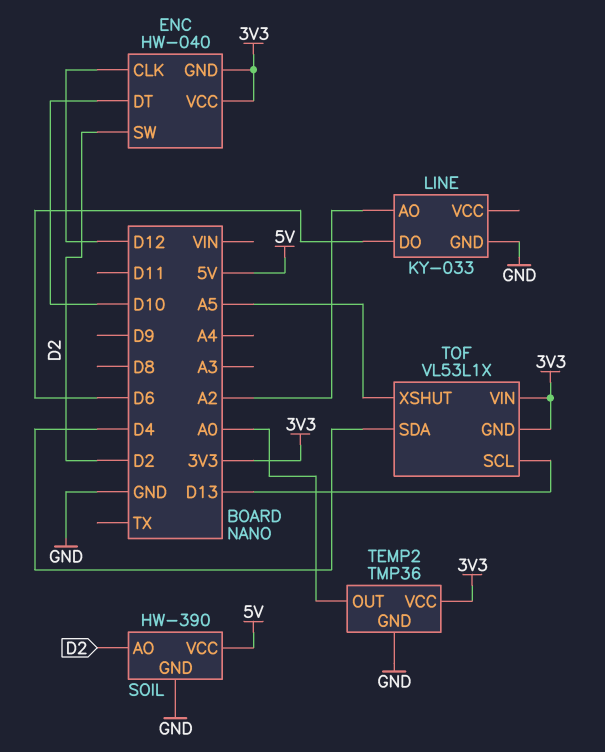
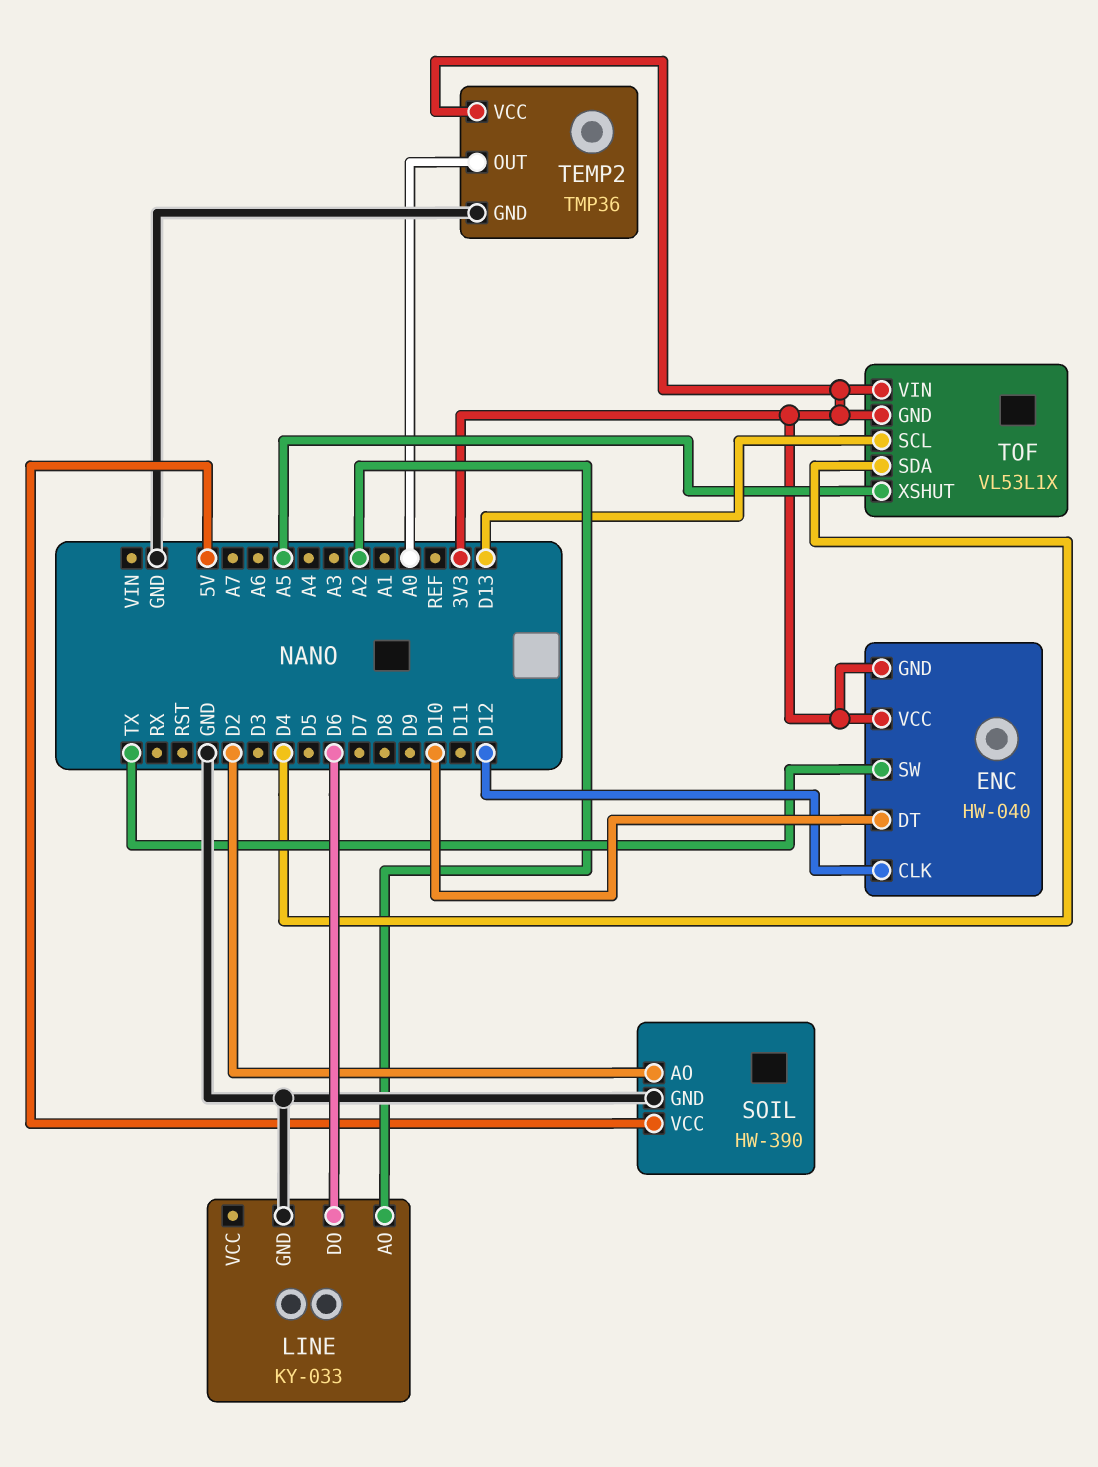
ENC pin SW: D2 -> TX

